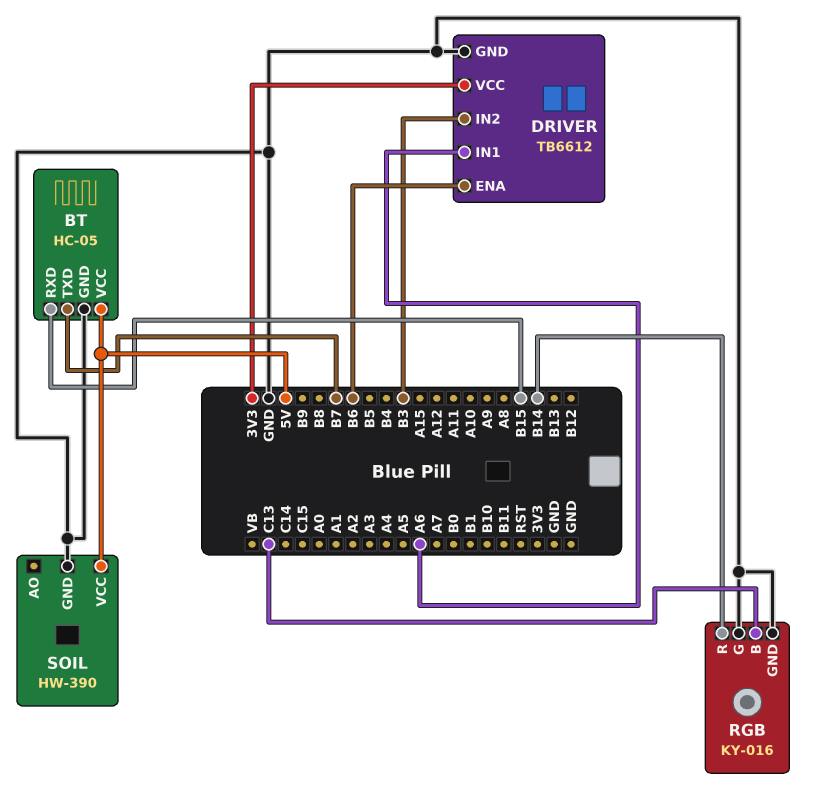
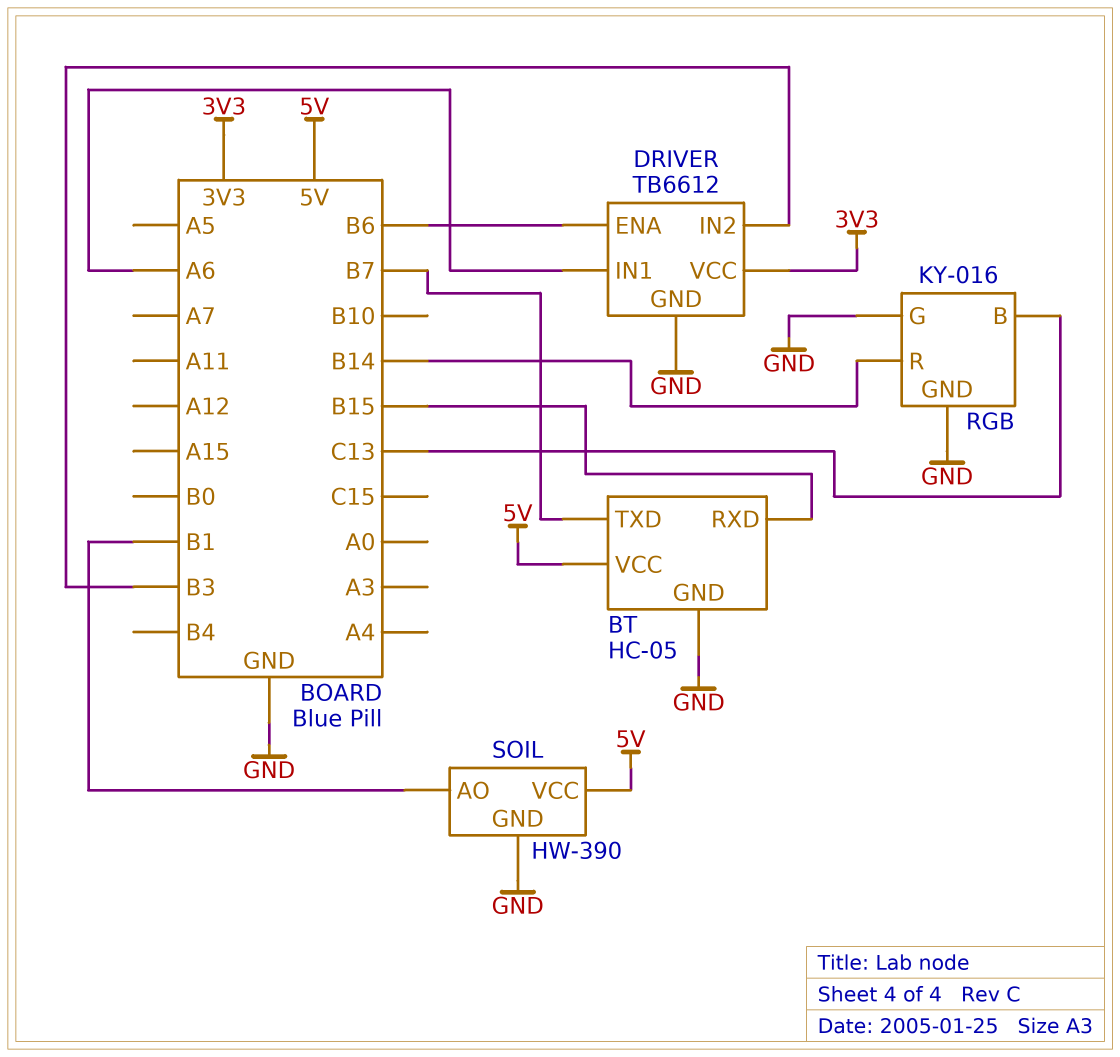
SOIL pin AO: none -> B1

